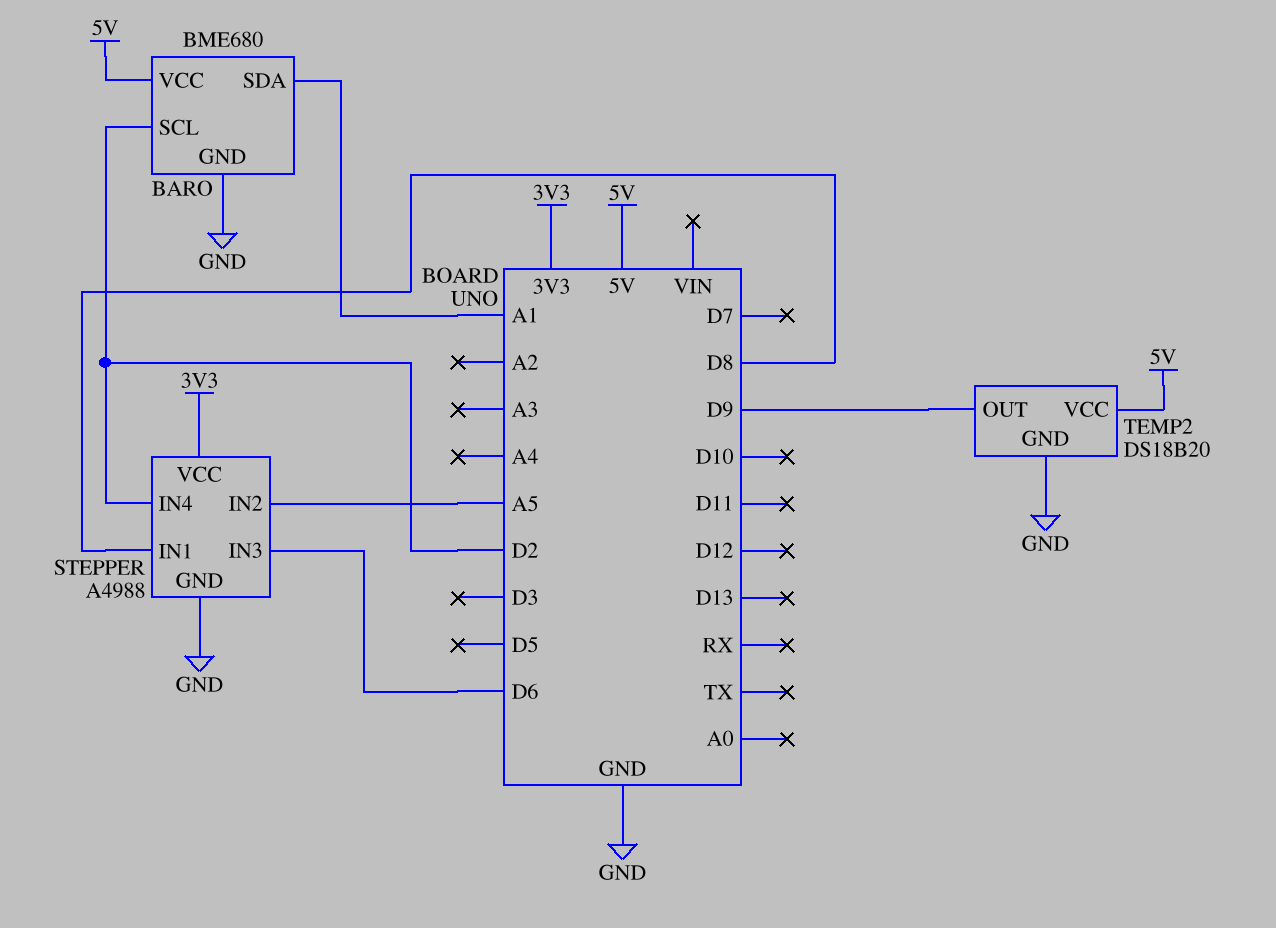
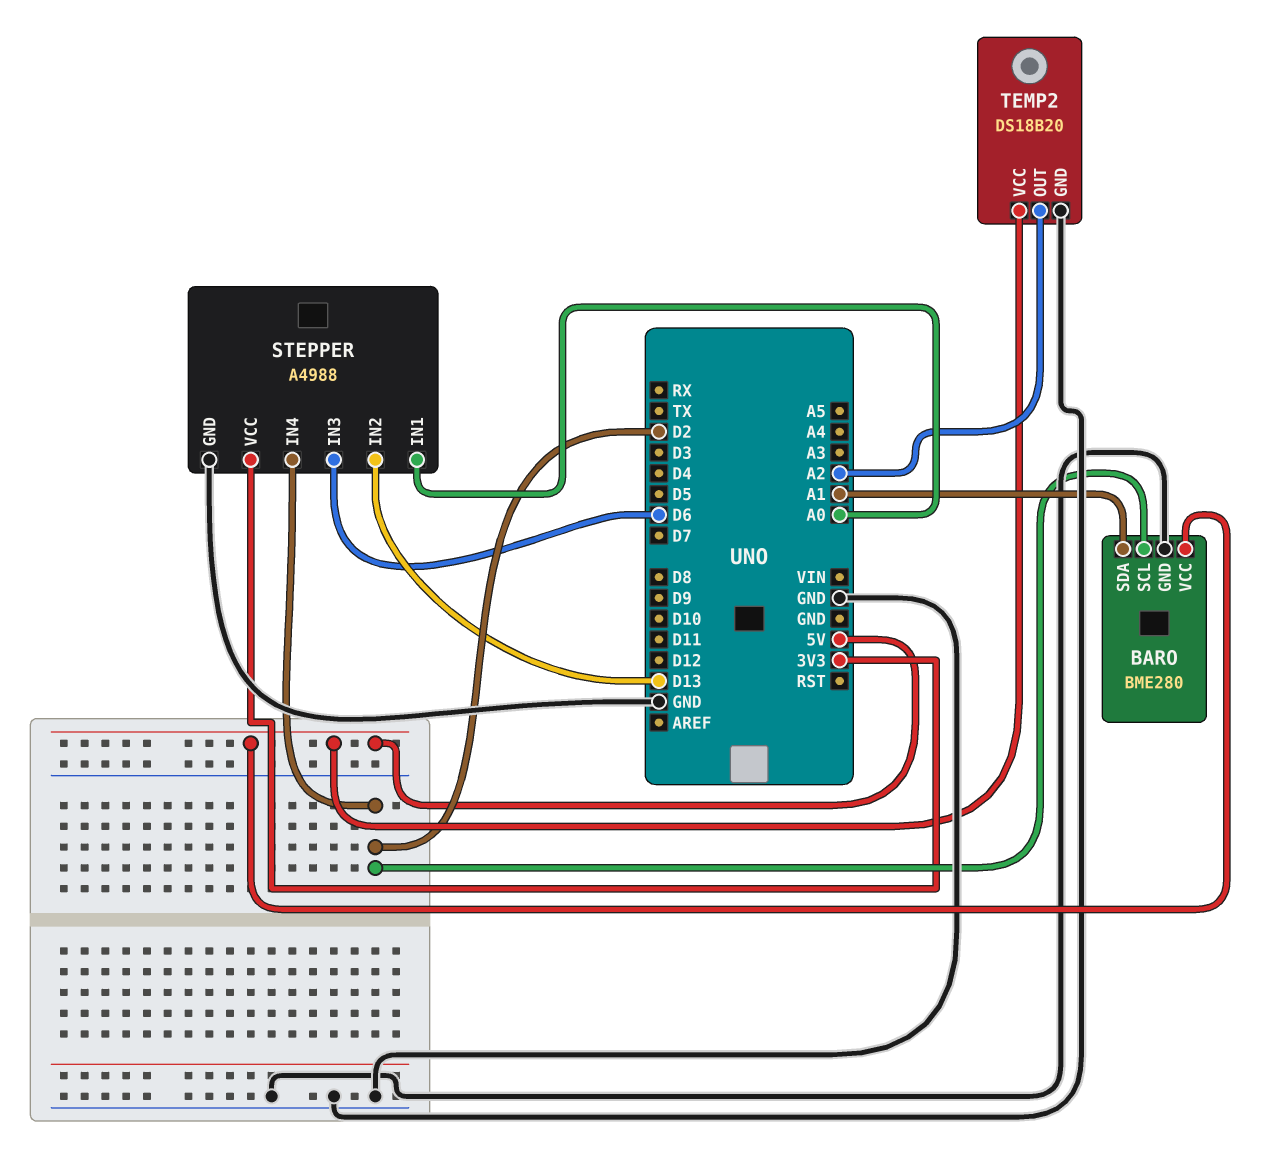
BARO: BME680 -> BME280
STEPPER pin IN1: D8 -> A0
STEPPER pin IN2: A5 -> D13
TEMP2 pin OUT: D9 -> A2

